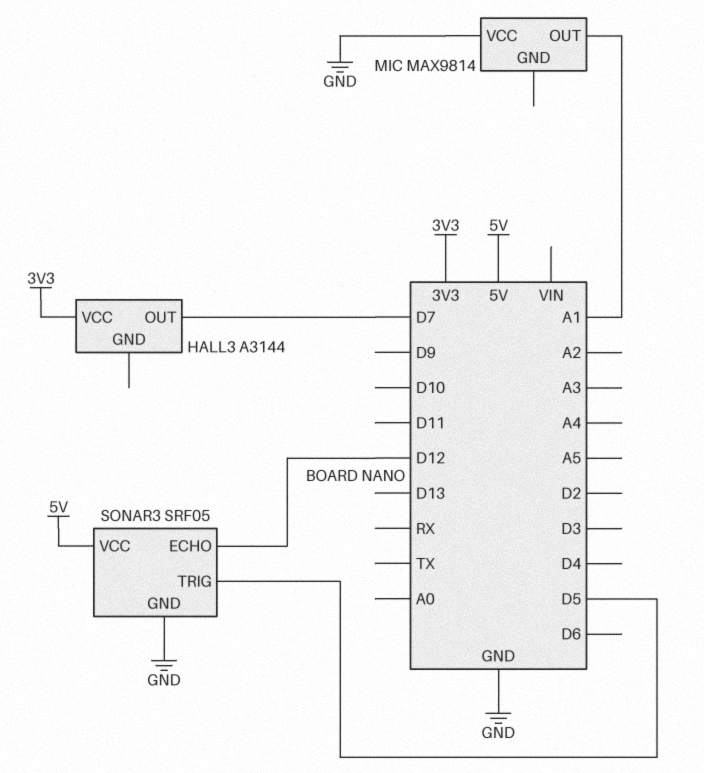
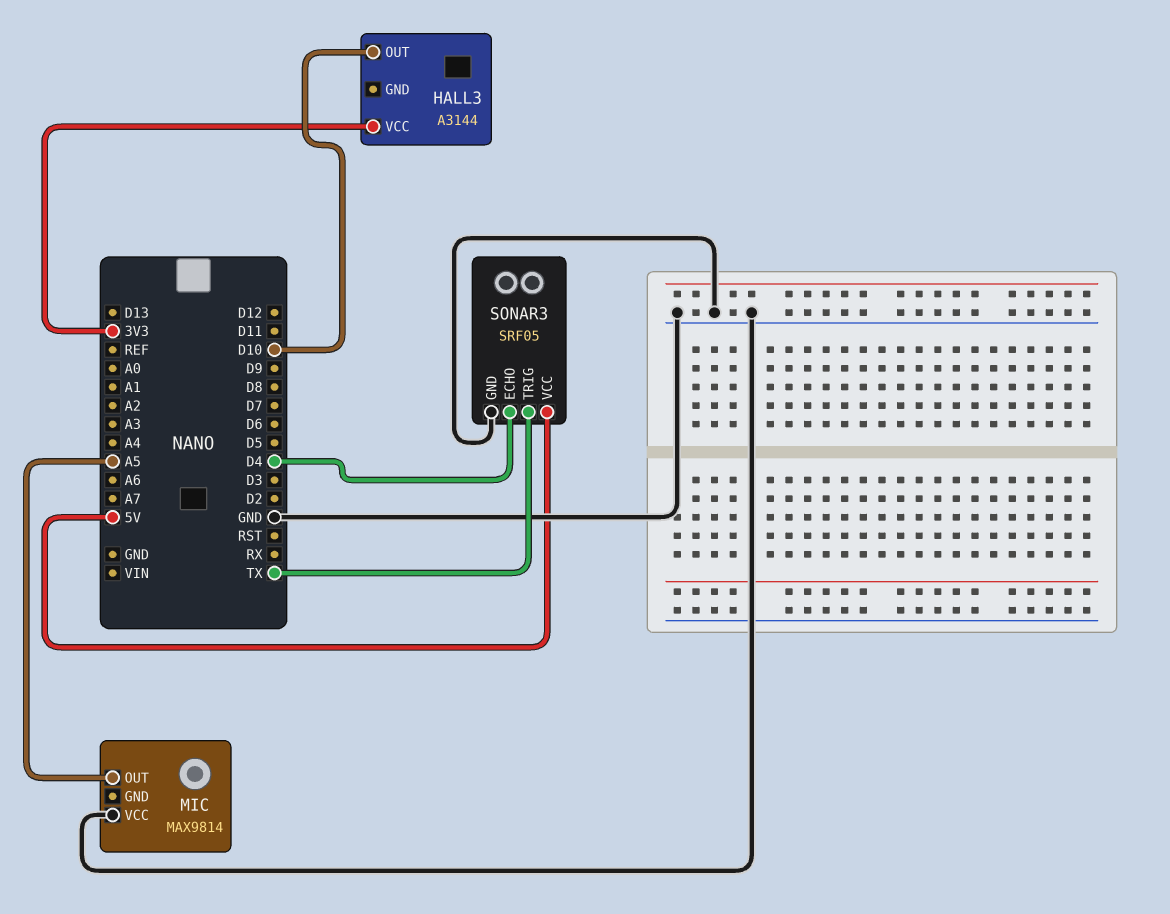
HALL3 pin OUT: D7 -> D10
MIC pin OUT: A1 -> A5
SONAR3 pin ECHO: D12 -> D4
SONAR3 pin TRIG: D5 -> TX

